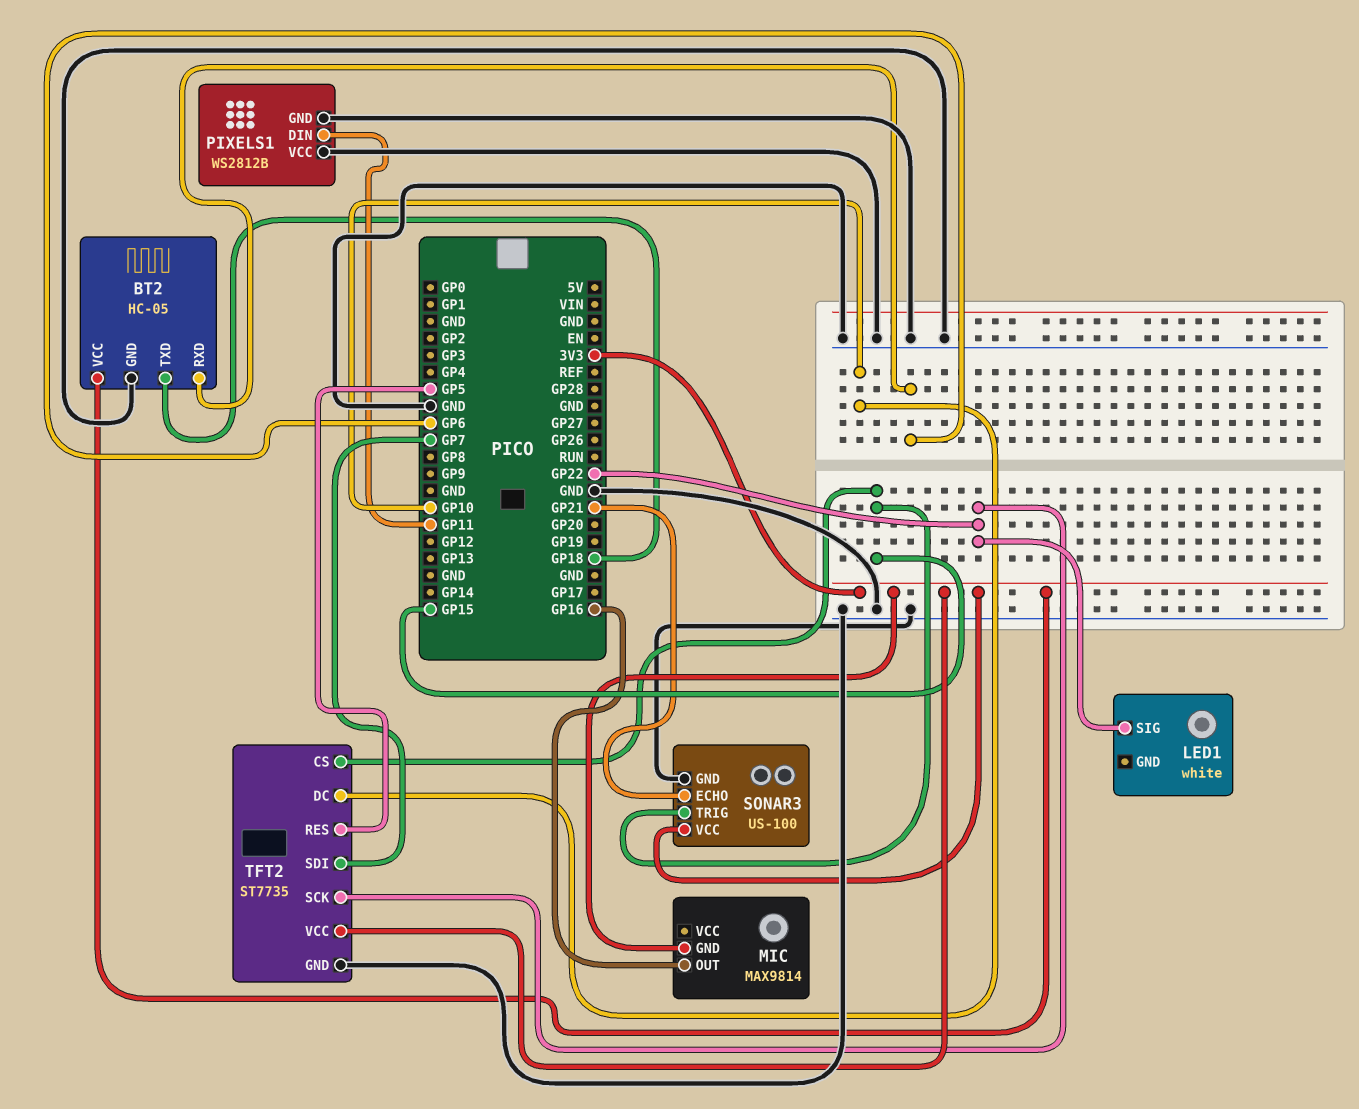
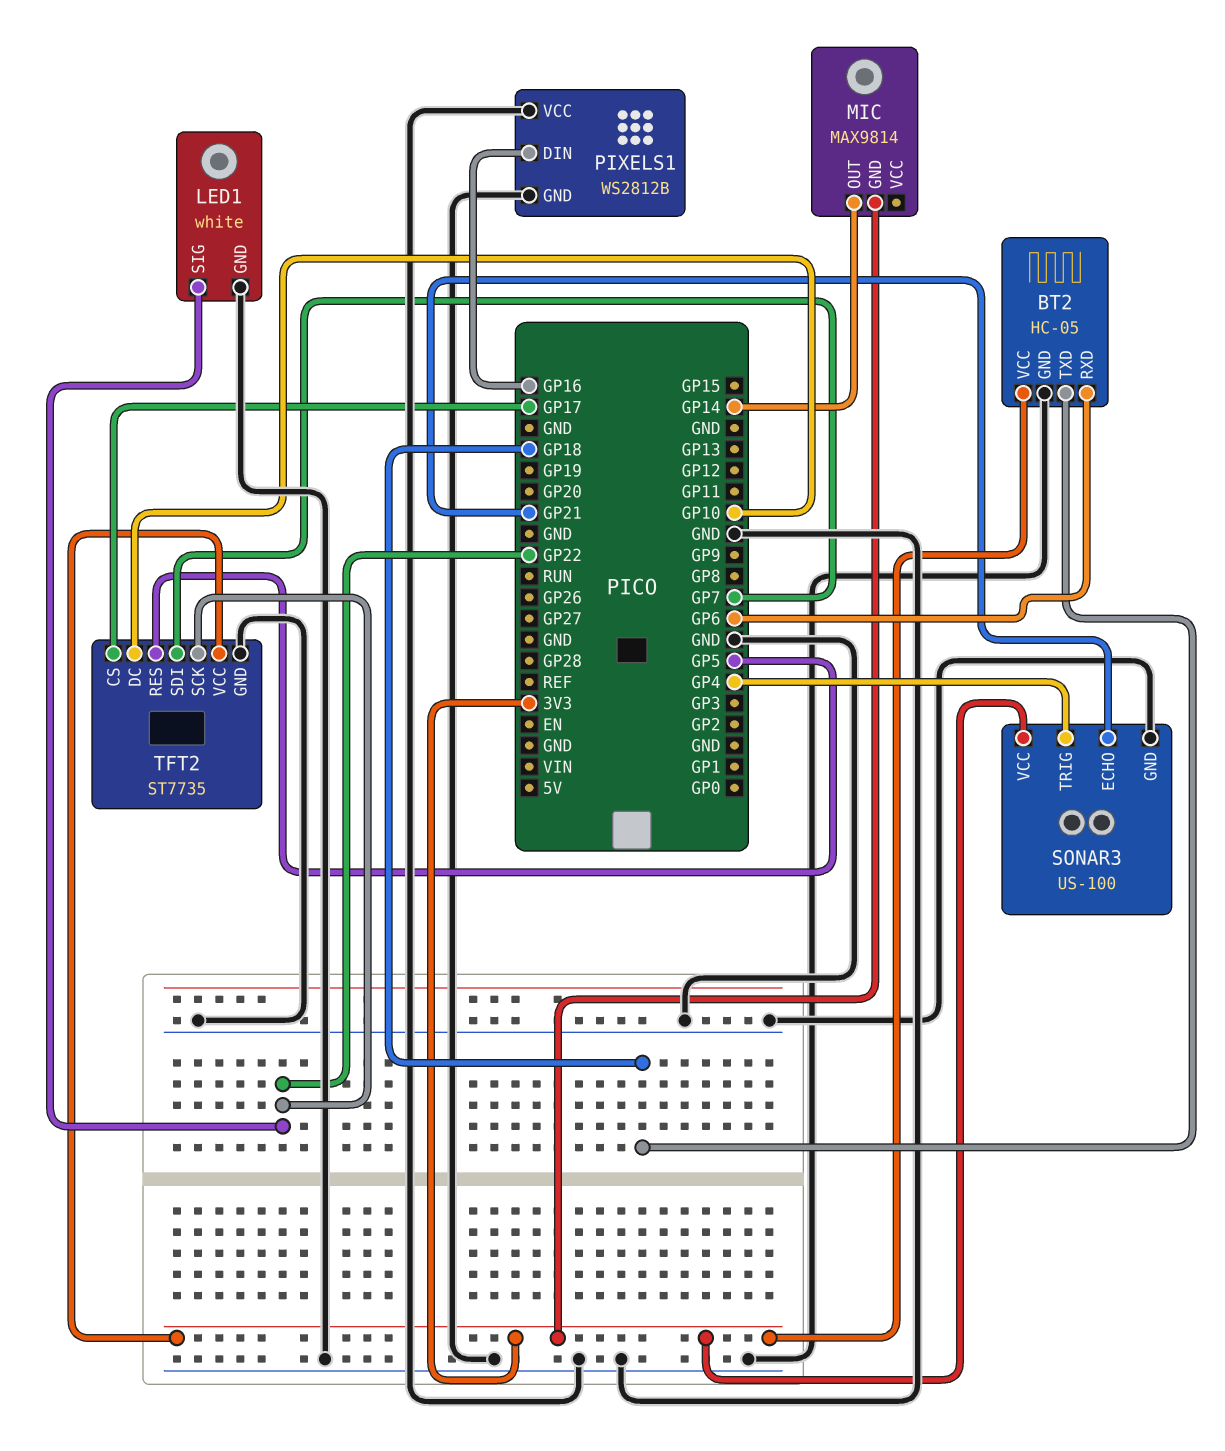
LED1 pin GND: none -> GND
MIC pin OUT: GP16 -> GP14
PIXELS1 pin DIN: GP11 -> GP16
SONAR3 pin TRIG: GP15 -> GP4
TFT2 pin CS: GP15 -> GP17

